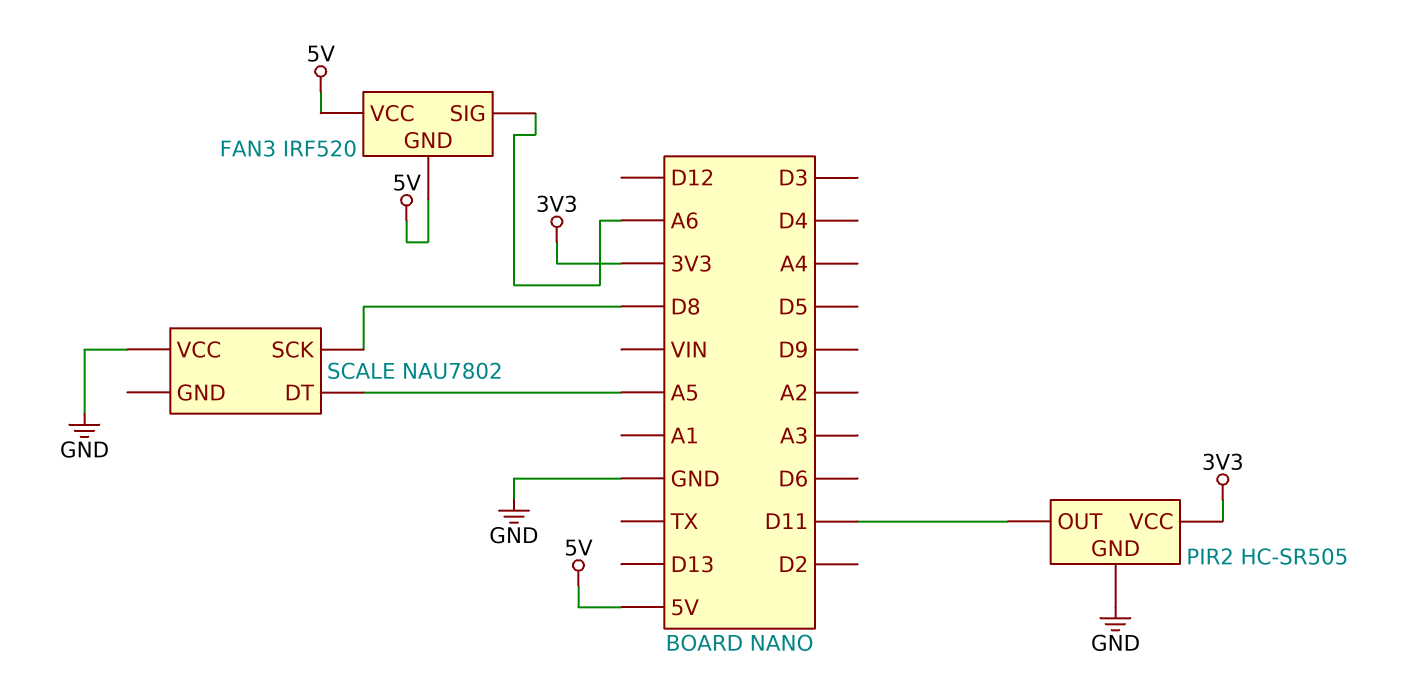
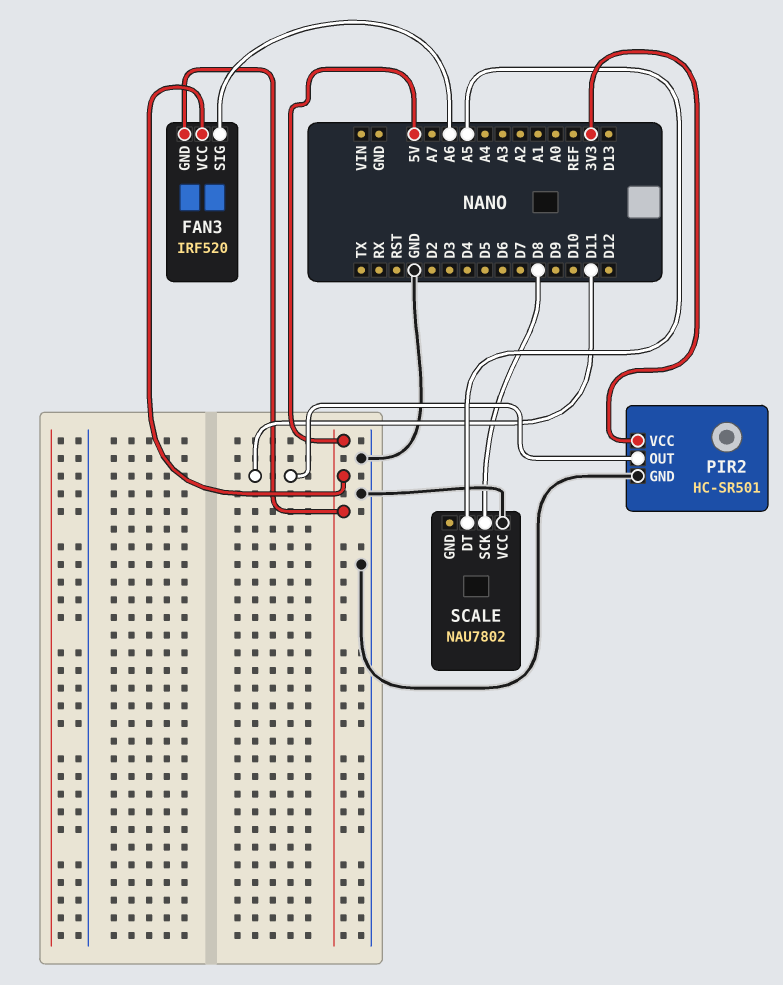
PIR2: HC-SR505 -> HC-SR501

